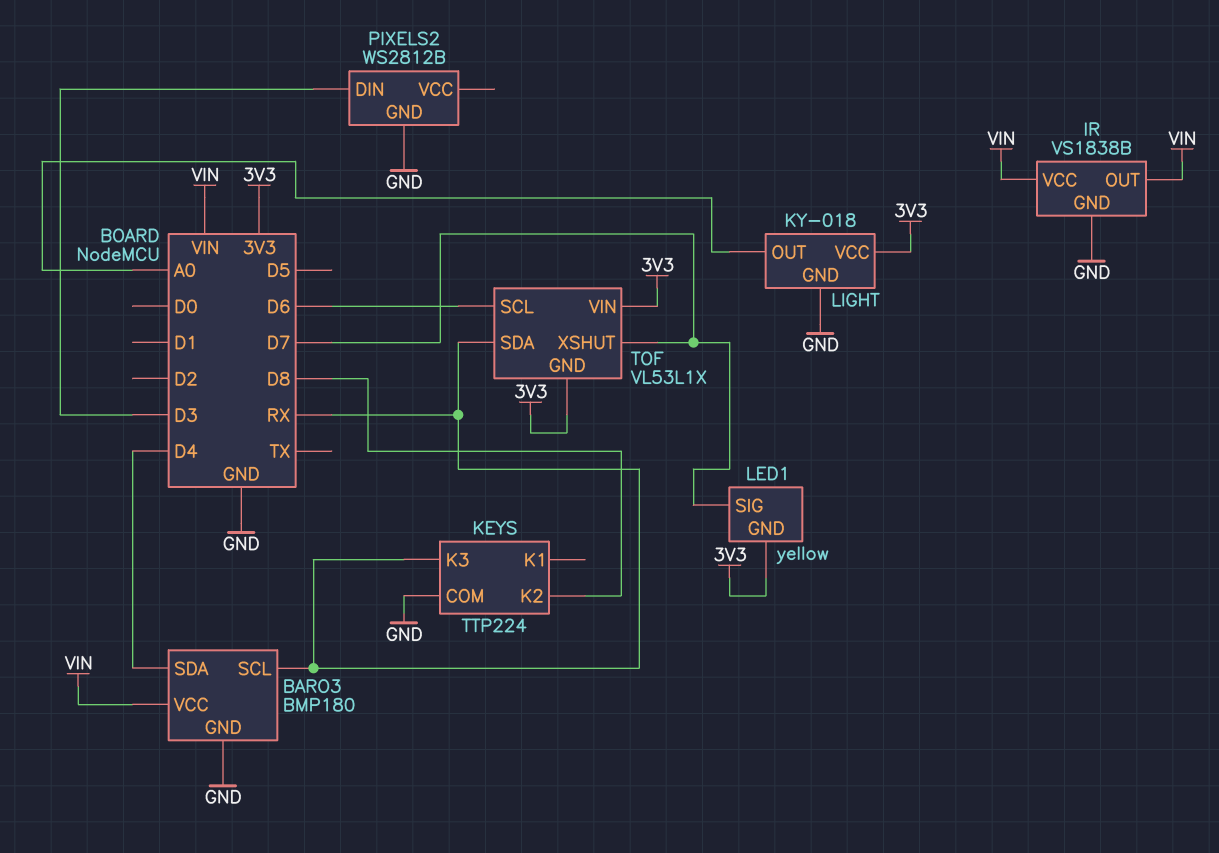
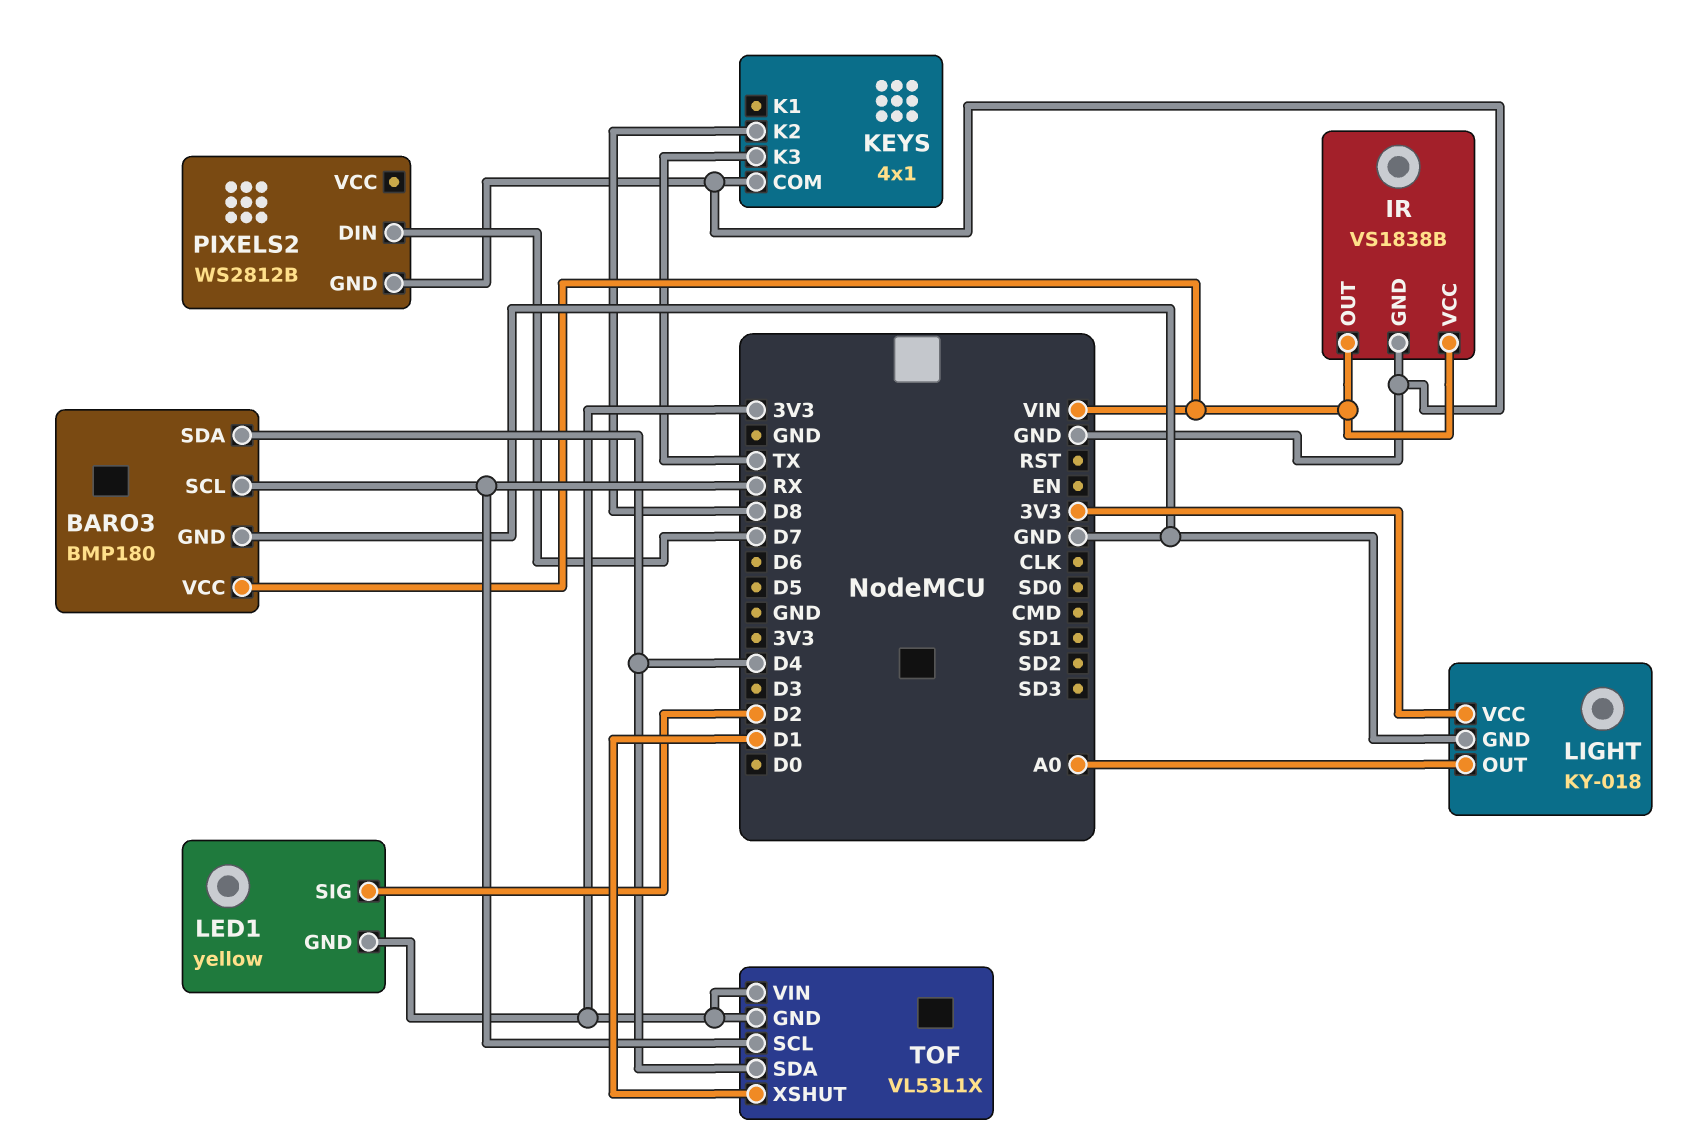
KEYS: TTP224 -> 4x1
KEYS pin K3: RX -> TX
LED1 pin SIG: D7 -> D2
PIXELS2 pin DIN: D3 -> D7
TOF pin SCL: D6 -> RX
TOF pin SDA: RX -> D4
TOF pin XSHUT: D7 -> D1

